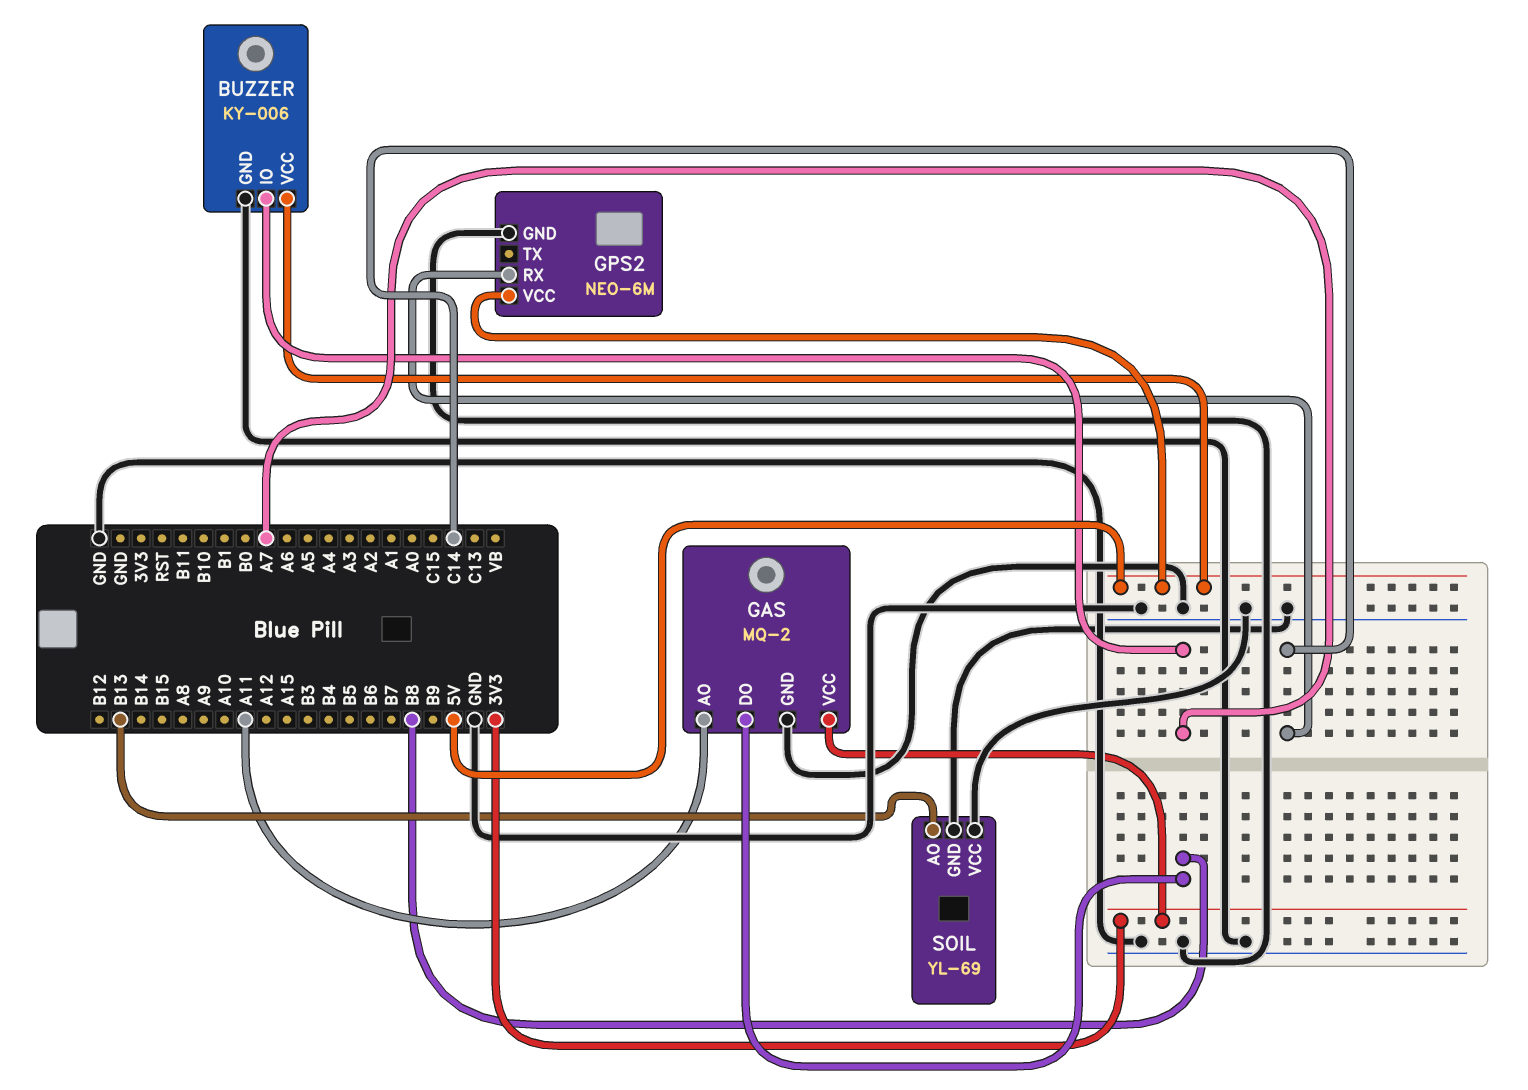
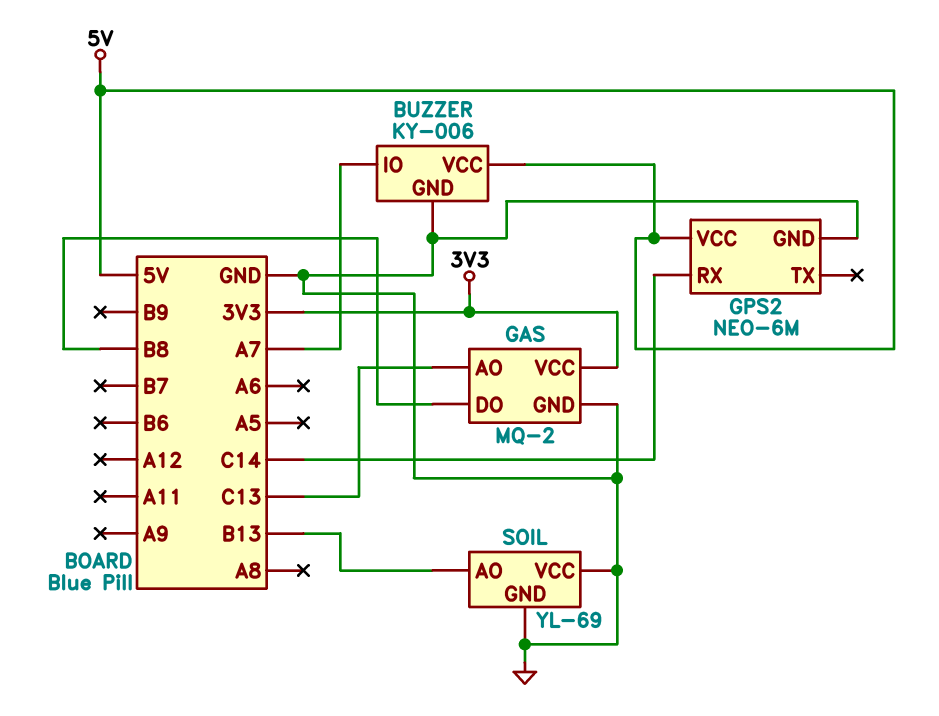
GAS pin AO: A11 -> C13

